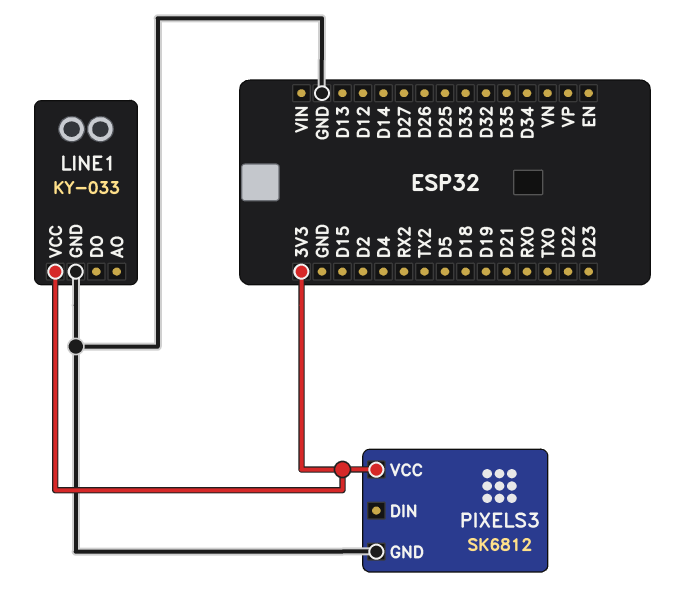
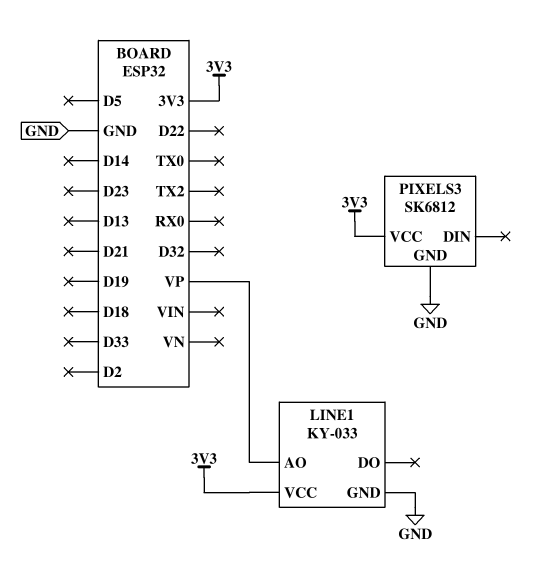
LINE1 pin AO: none -> VP

